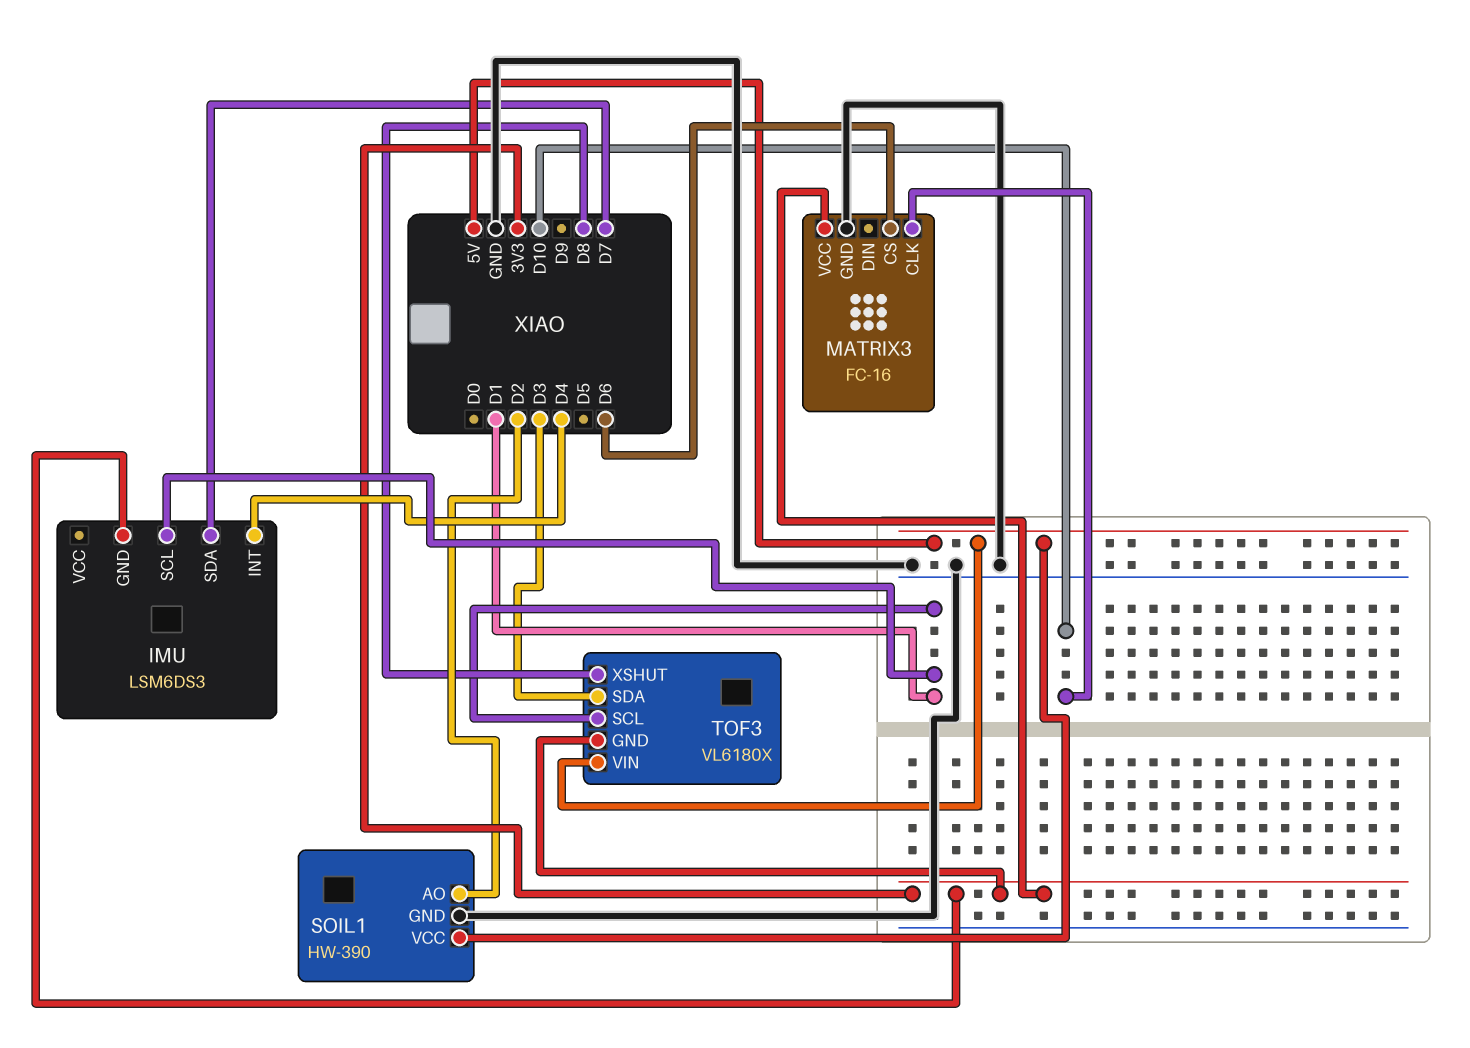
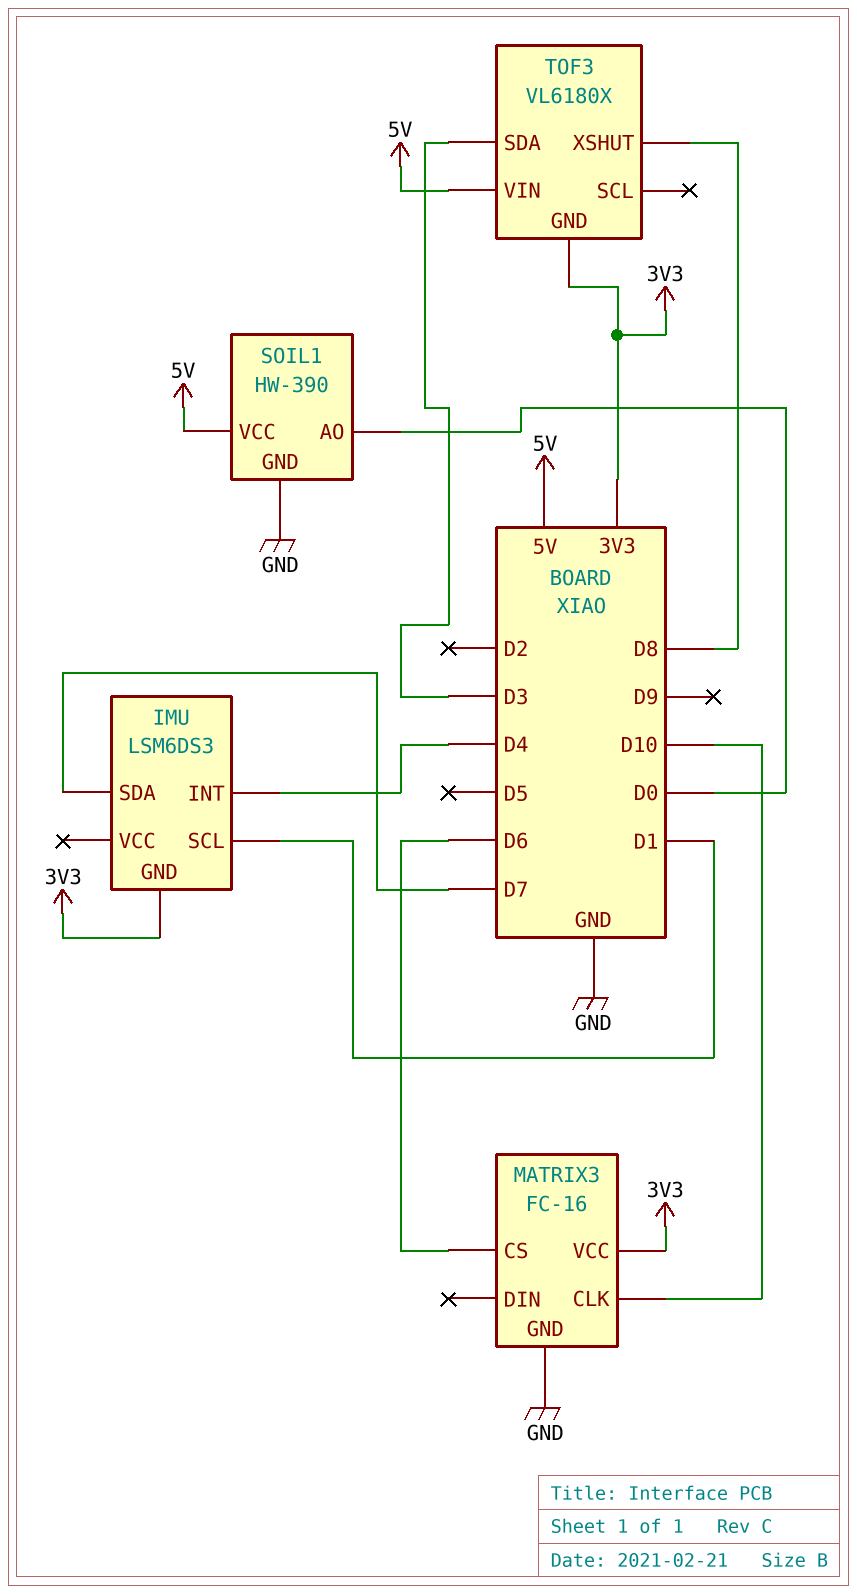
SOIL1 pin AO: D2 -> D0
TOF3 pin SCL: D1 -> none

